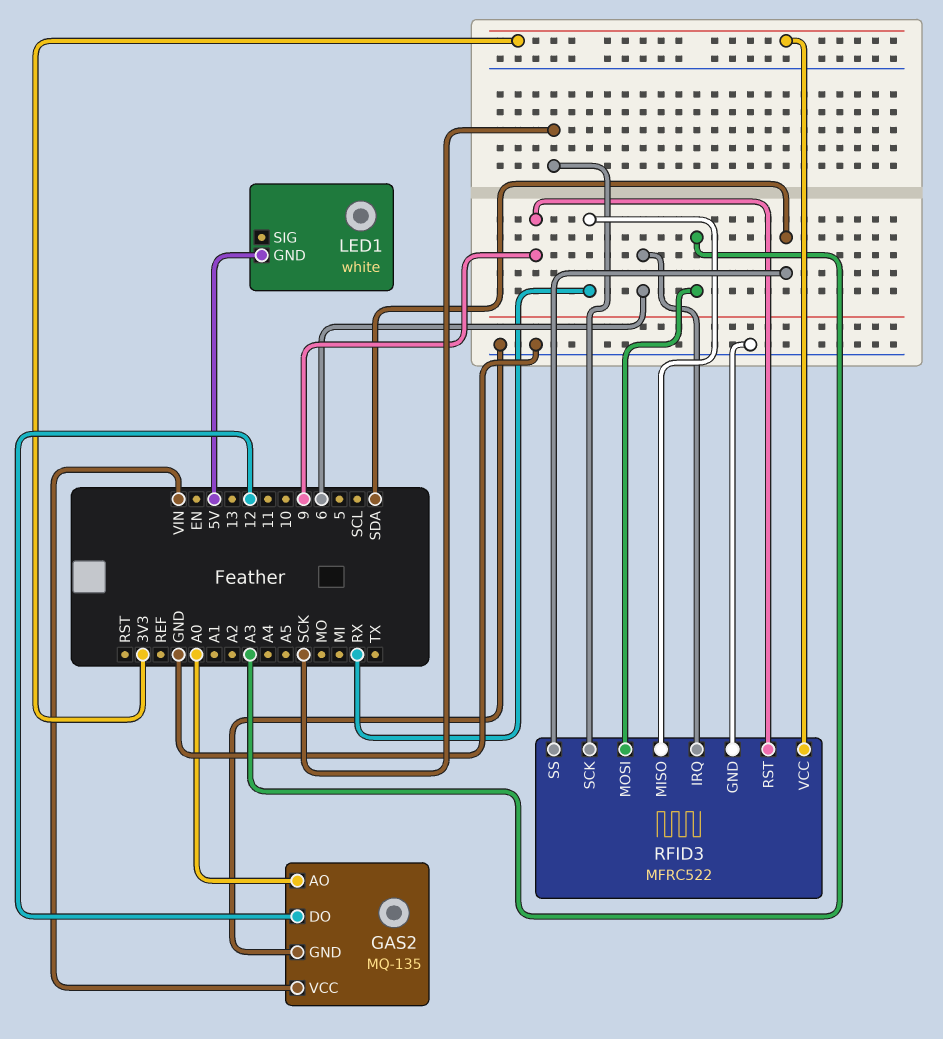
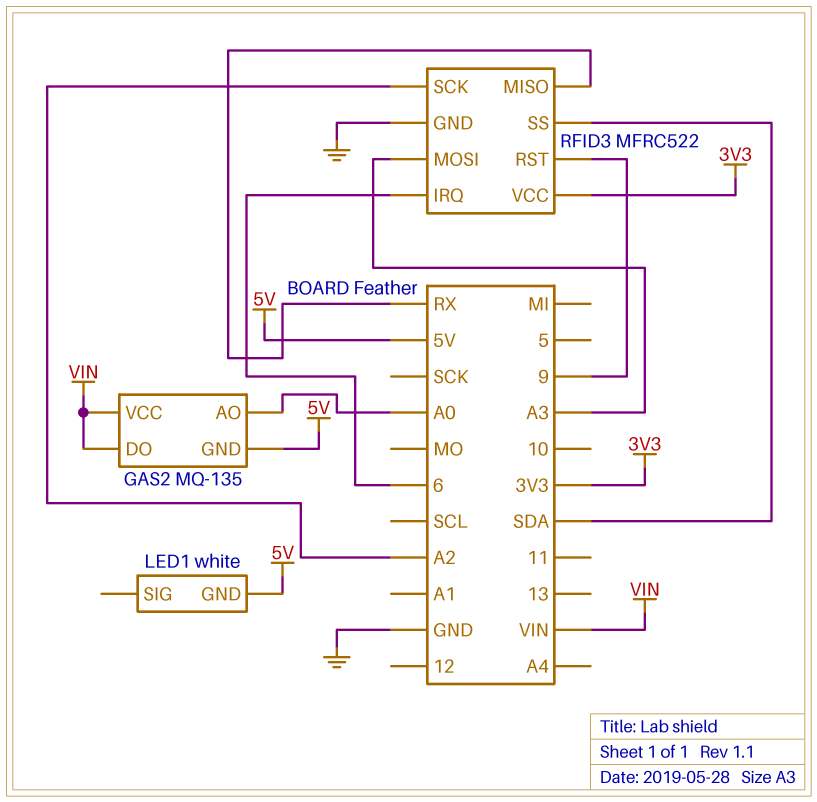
GAS2 pin DO: 12 -> VIN
GAS2 pin GND: GND -> 5V
RFID3 pin SCK: SCK -> A2

